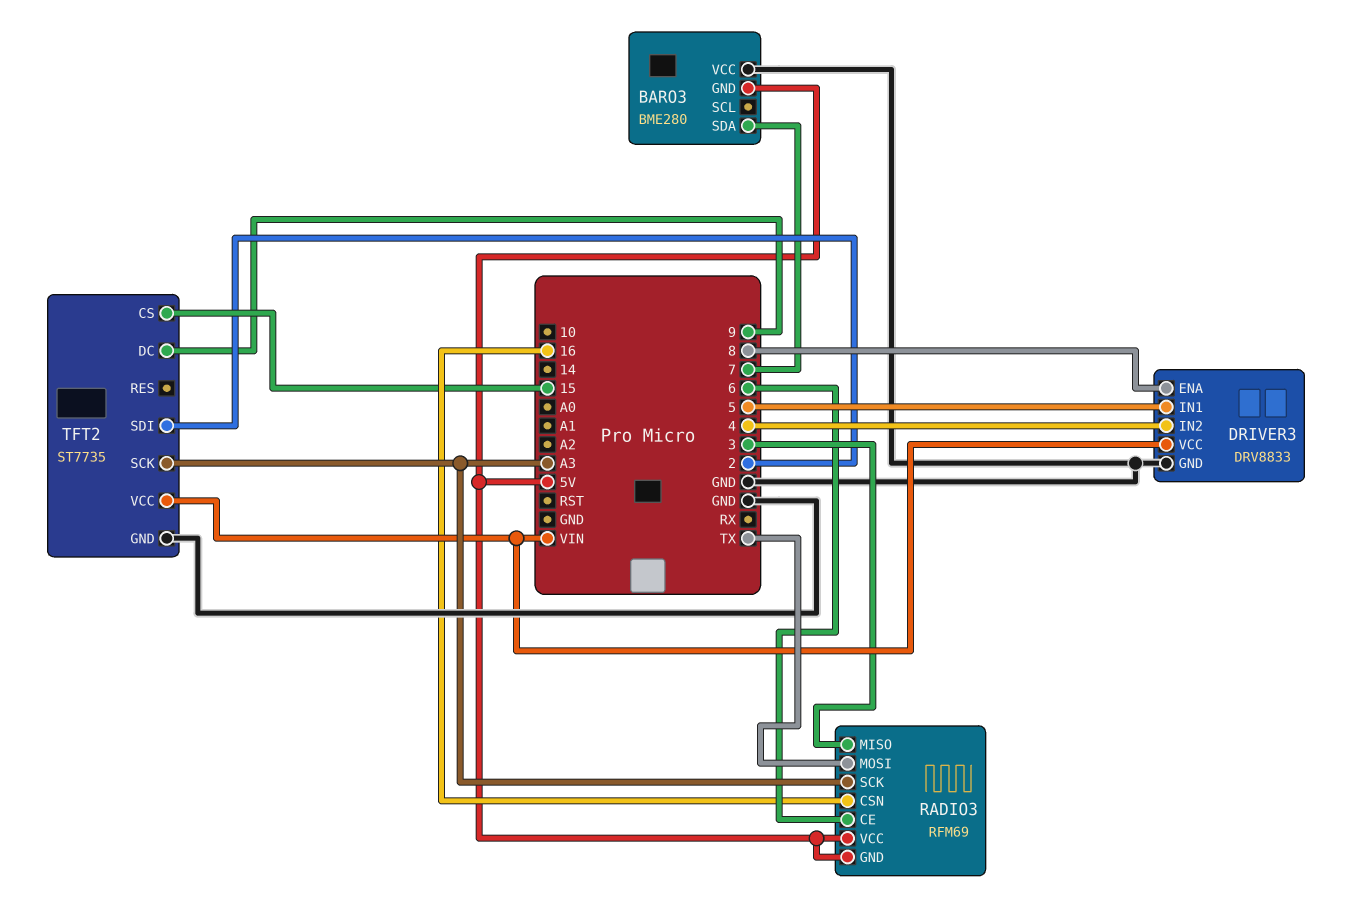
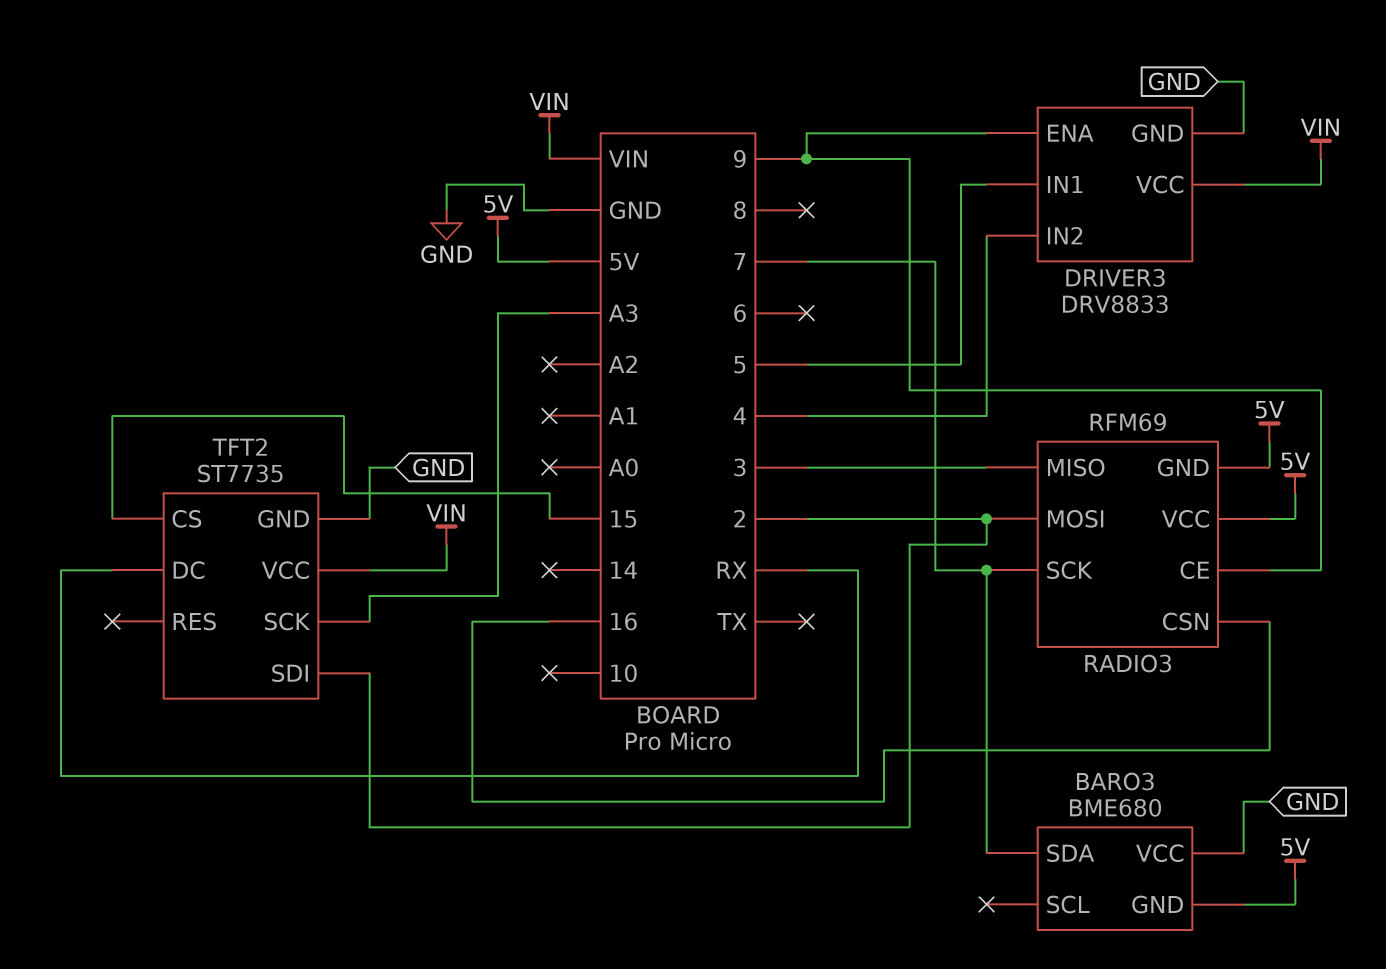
BARO3: BME280 -> BME680
DRIVER3 pin ENA: 8 -> 9
RADIO3 pin CE: 6 -> 9
RADIO3 pin MOSI: TX -> 2
RADIO3 pin SCK: A3 -> 7
TFT2 pin DC: 9 -> RX

